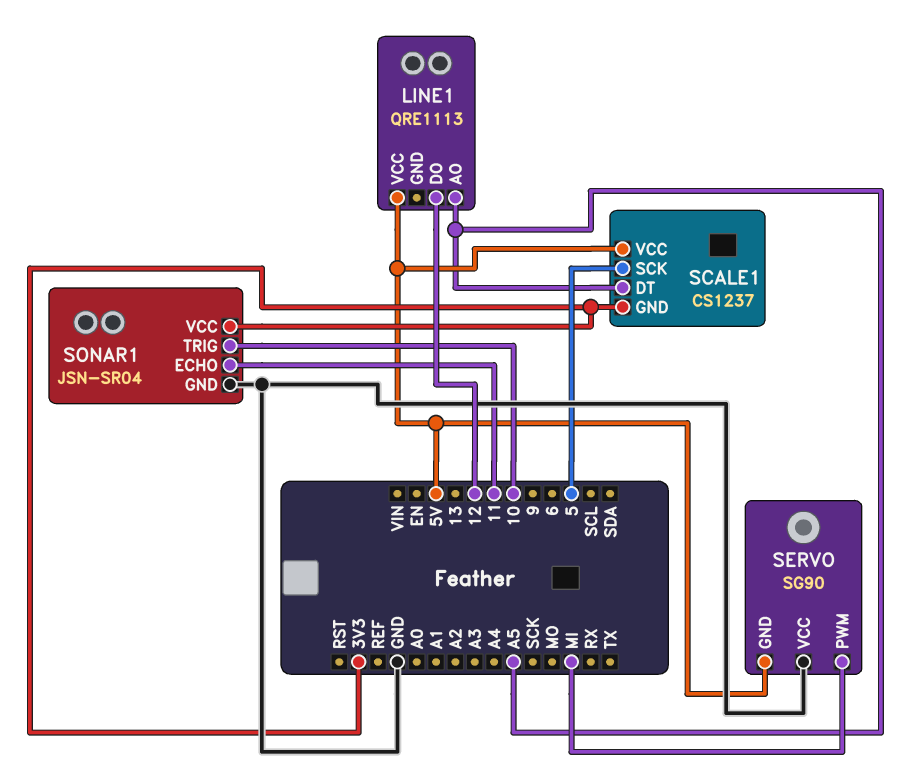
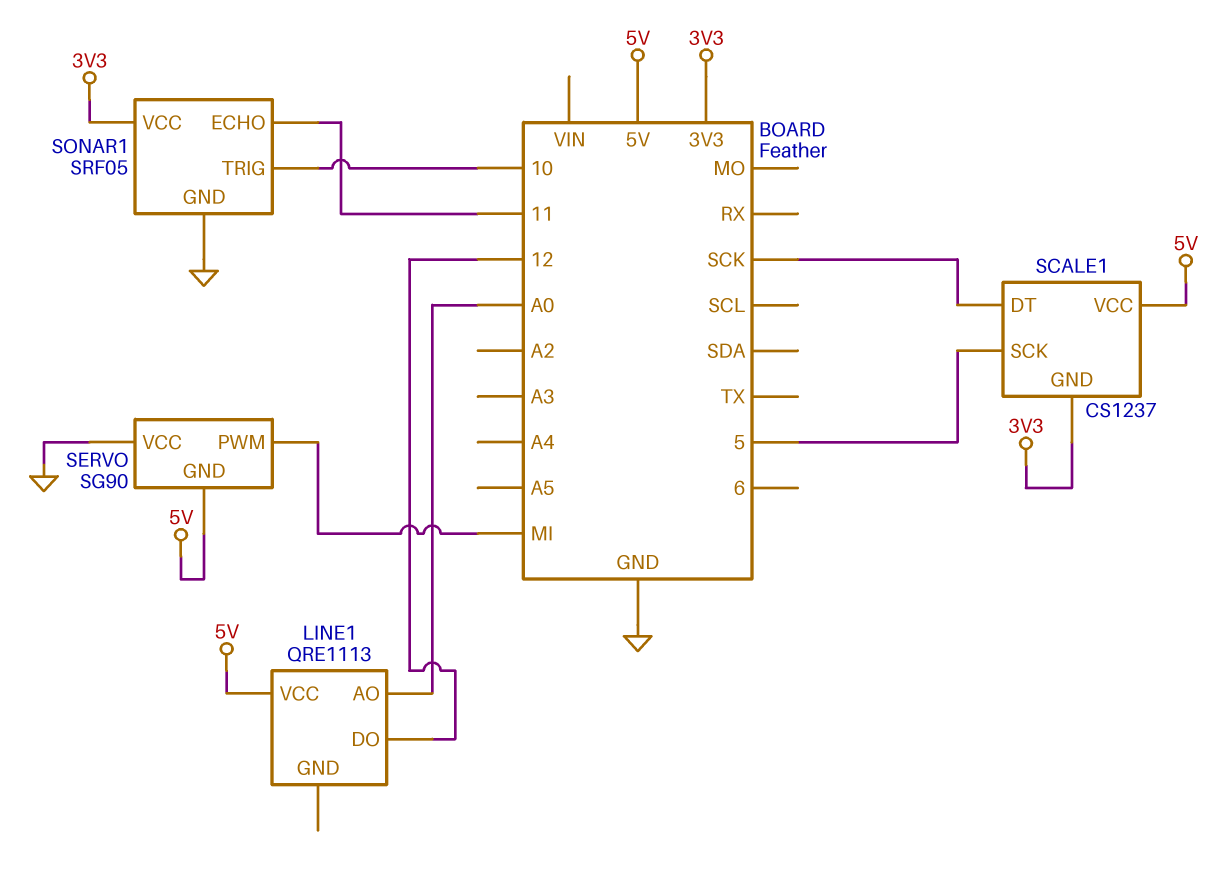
LINE1 pin AO: A5 -> A0
SCALE1 pin DT: A5 -> SCK
SONAR1: JSN-SR04 -> SRF05

